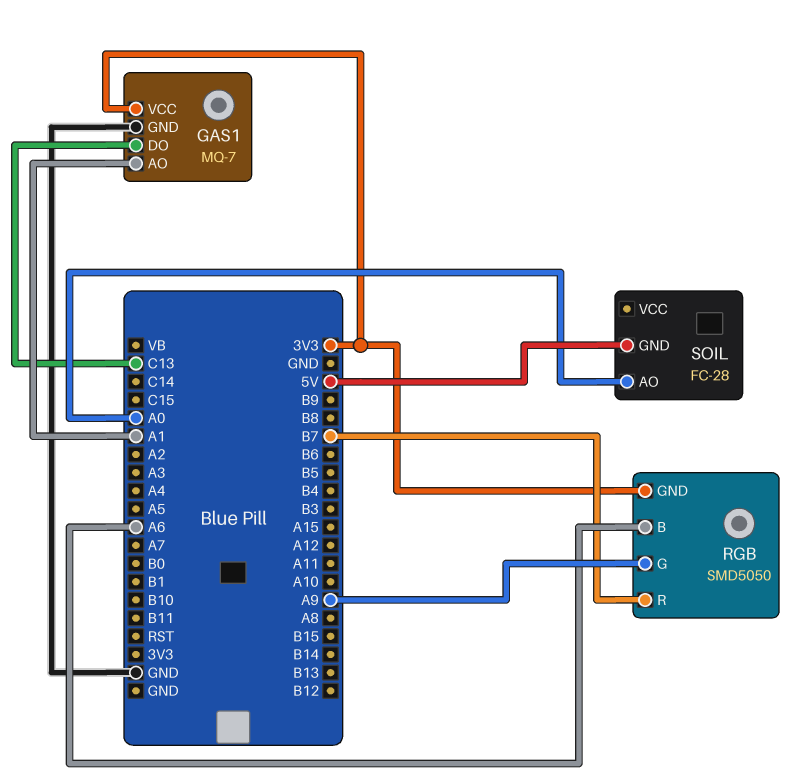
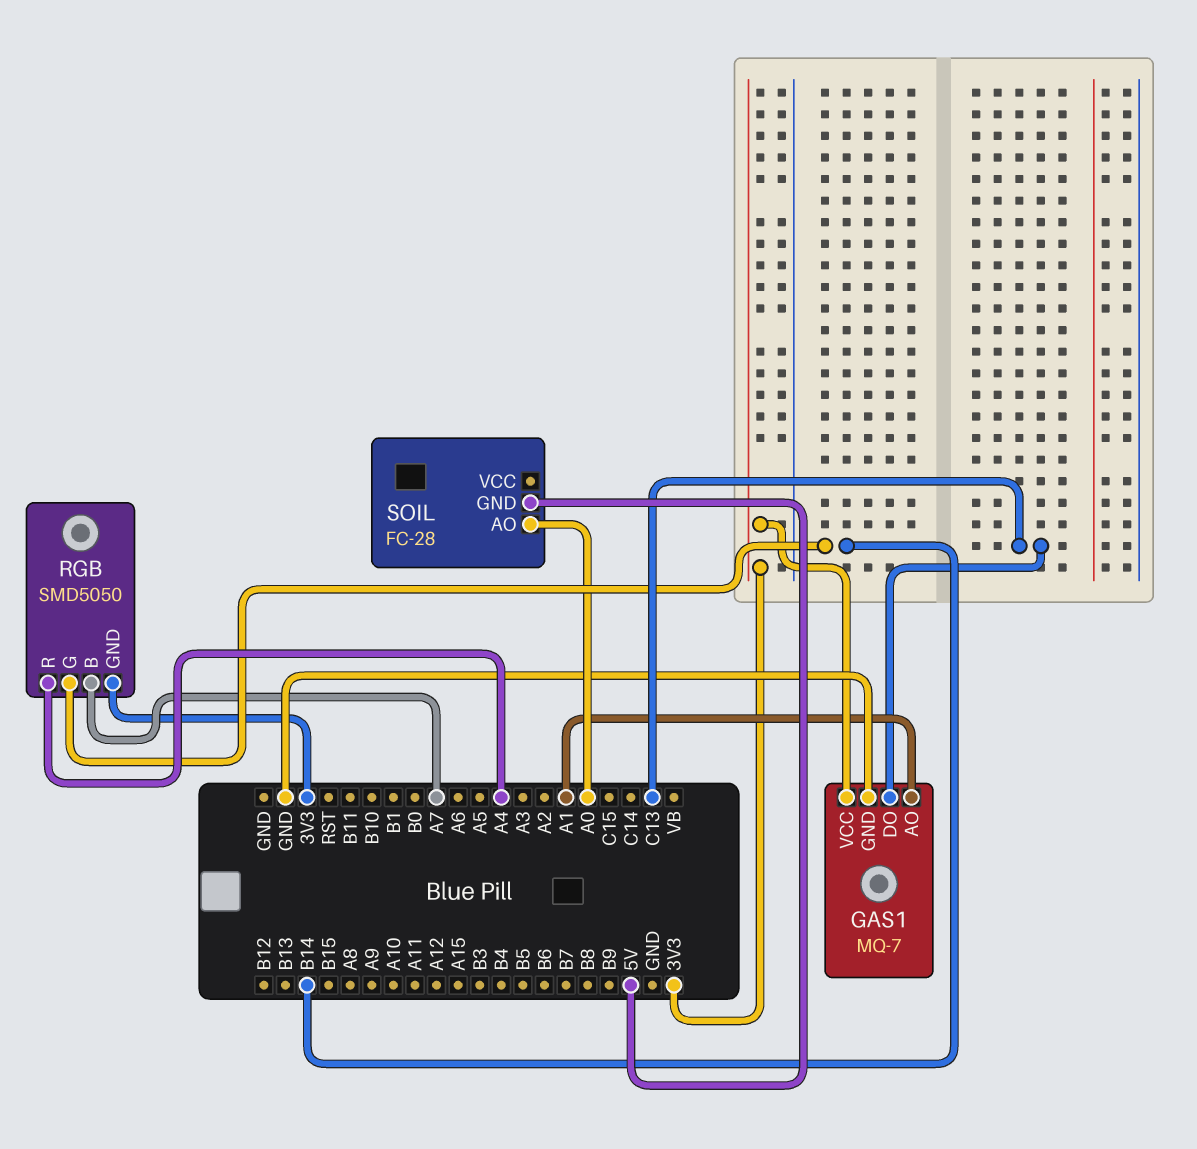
RGB pin B: A6 -> A7
RGB pin G: A9 -> B14
RGB pin R: B7 -> A4

